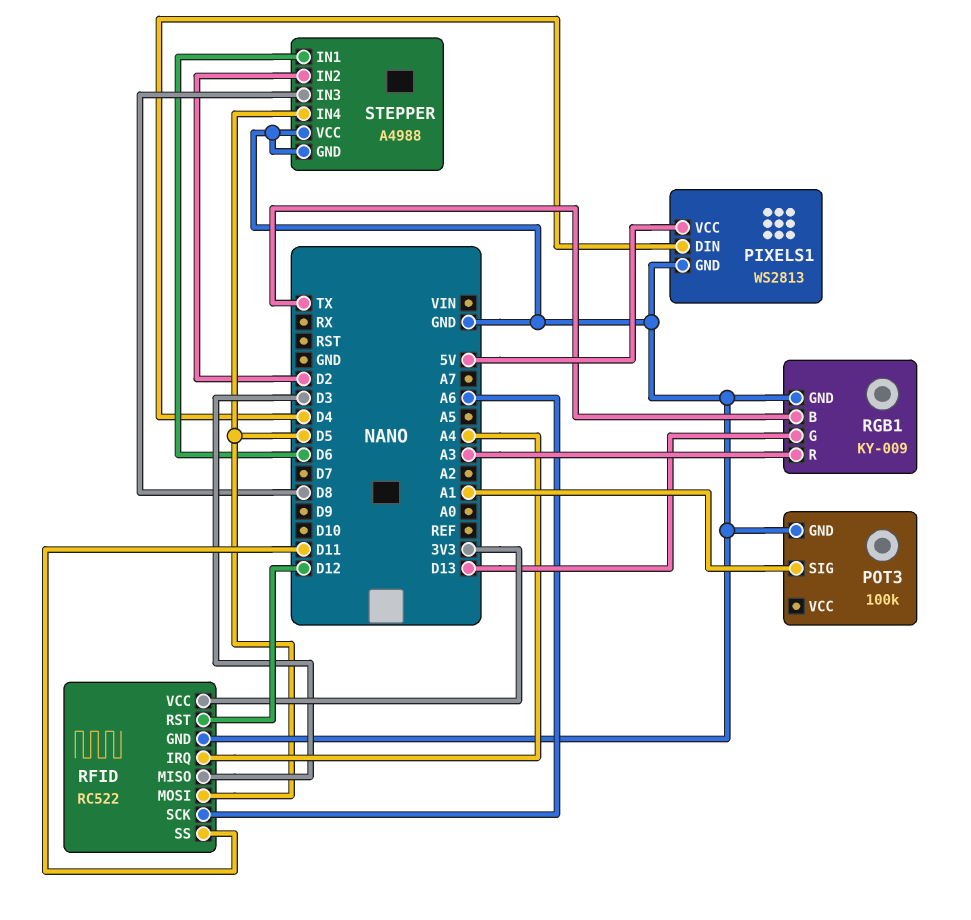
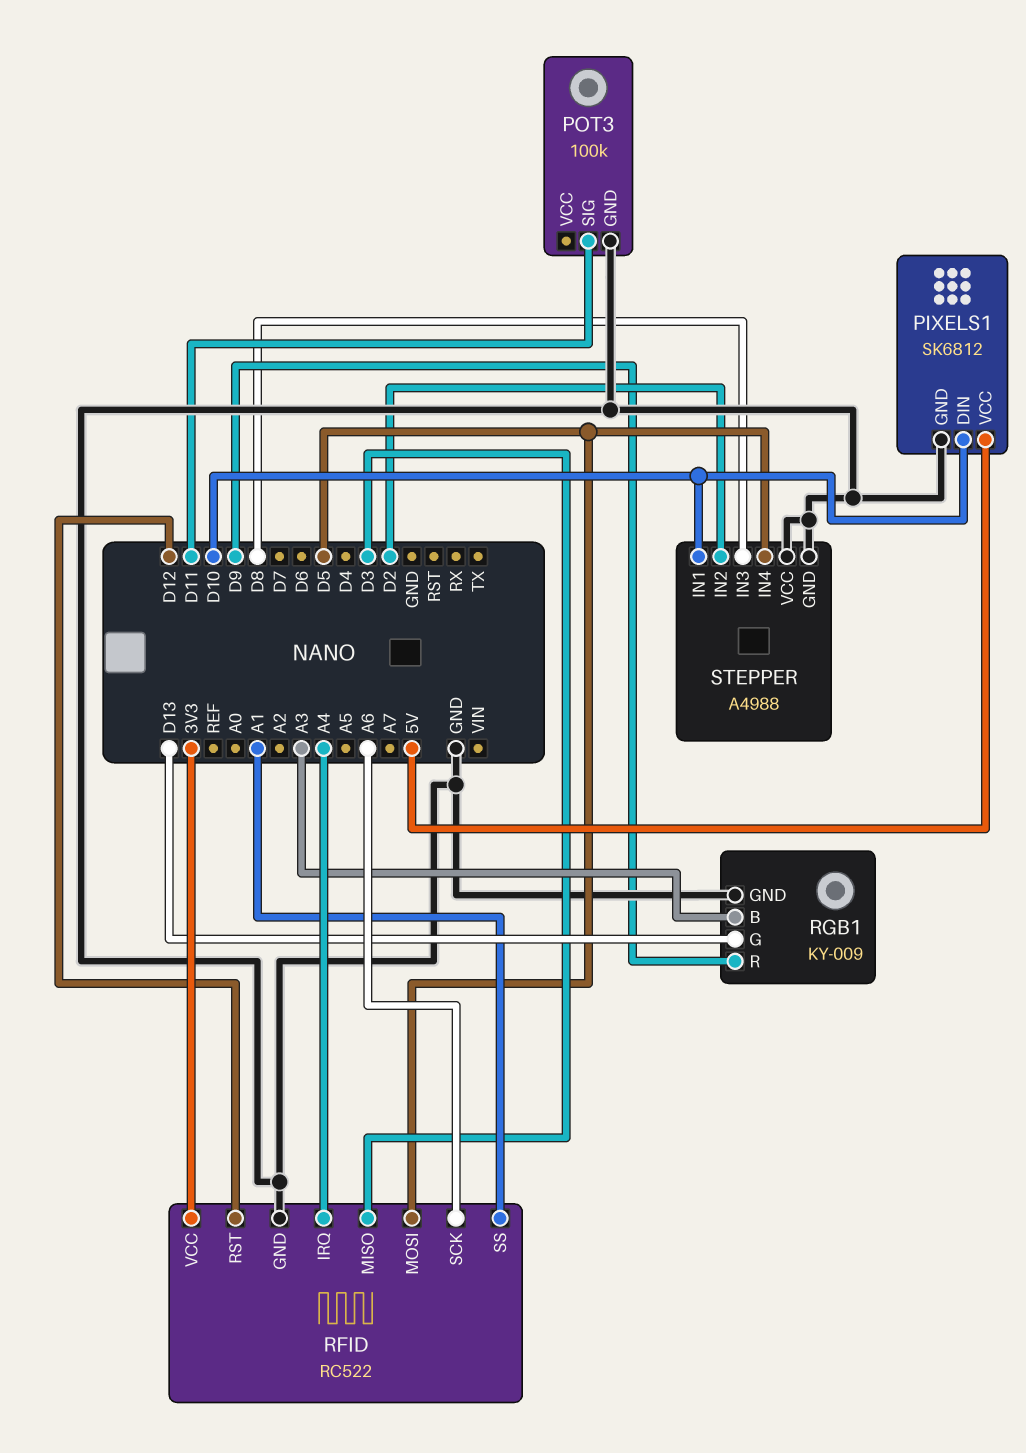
PIXELS1: WS2813 -> SK6812
PIXELS1 pin DIN: D4 -> D10
POT3 pin SIG: A1 -> D11
RFID pin SS: D11 -> A1
RGB1 pin B: TX -> A3
RGB1 pin R: A3 -> D9
STEPPER pin IN1: D6 -> D10

